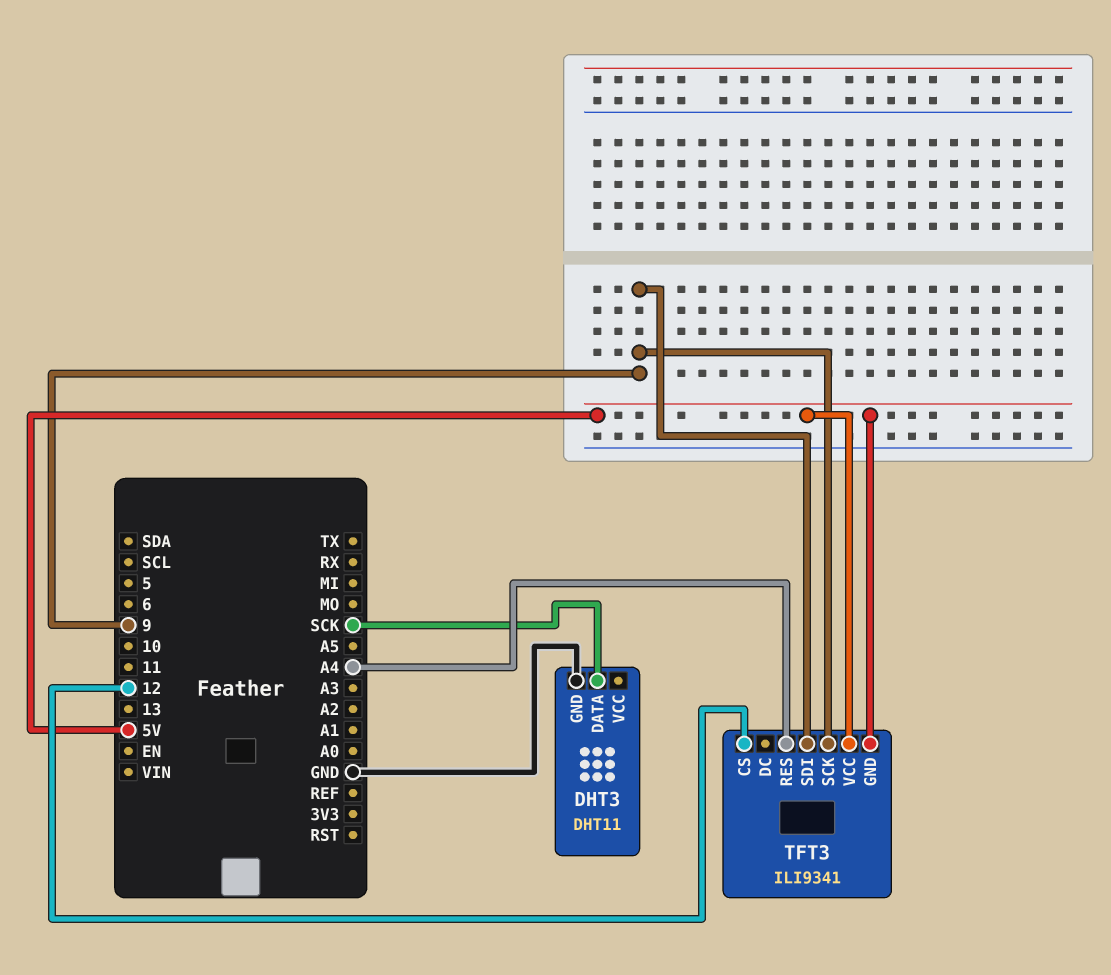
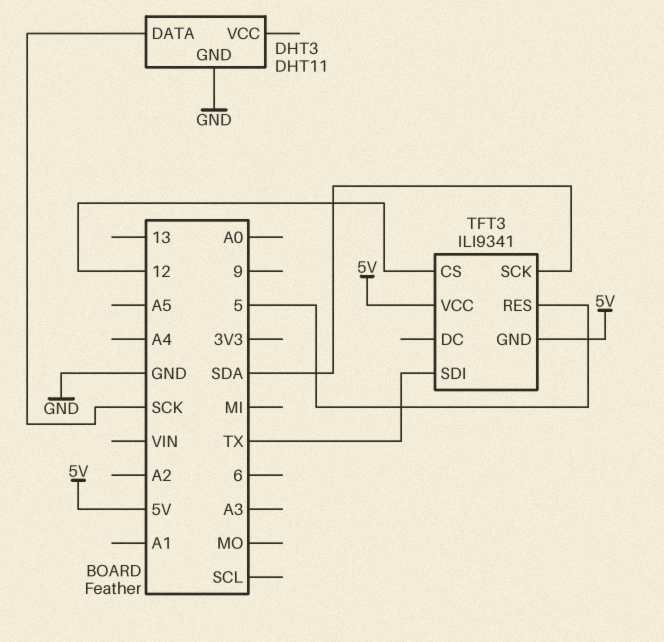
TFT3 pin RES: A4 -> 5
TFT3 pin SCK: 9 -> SDA
TFT3 pin SDI: 9 -> TX

